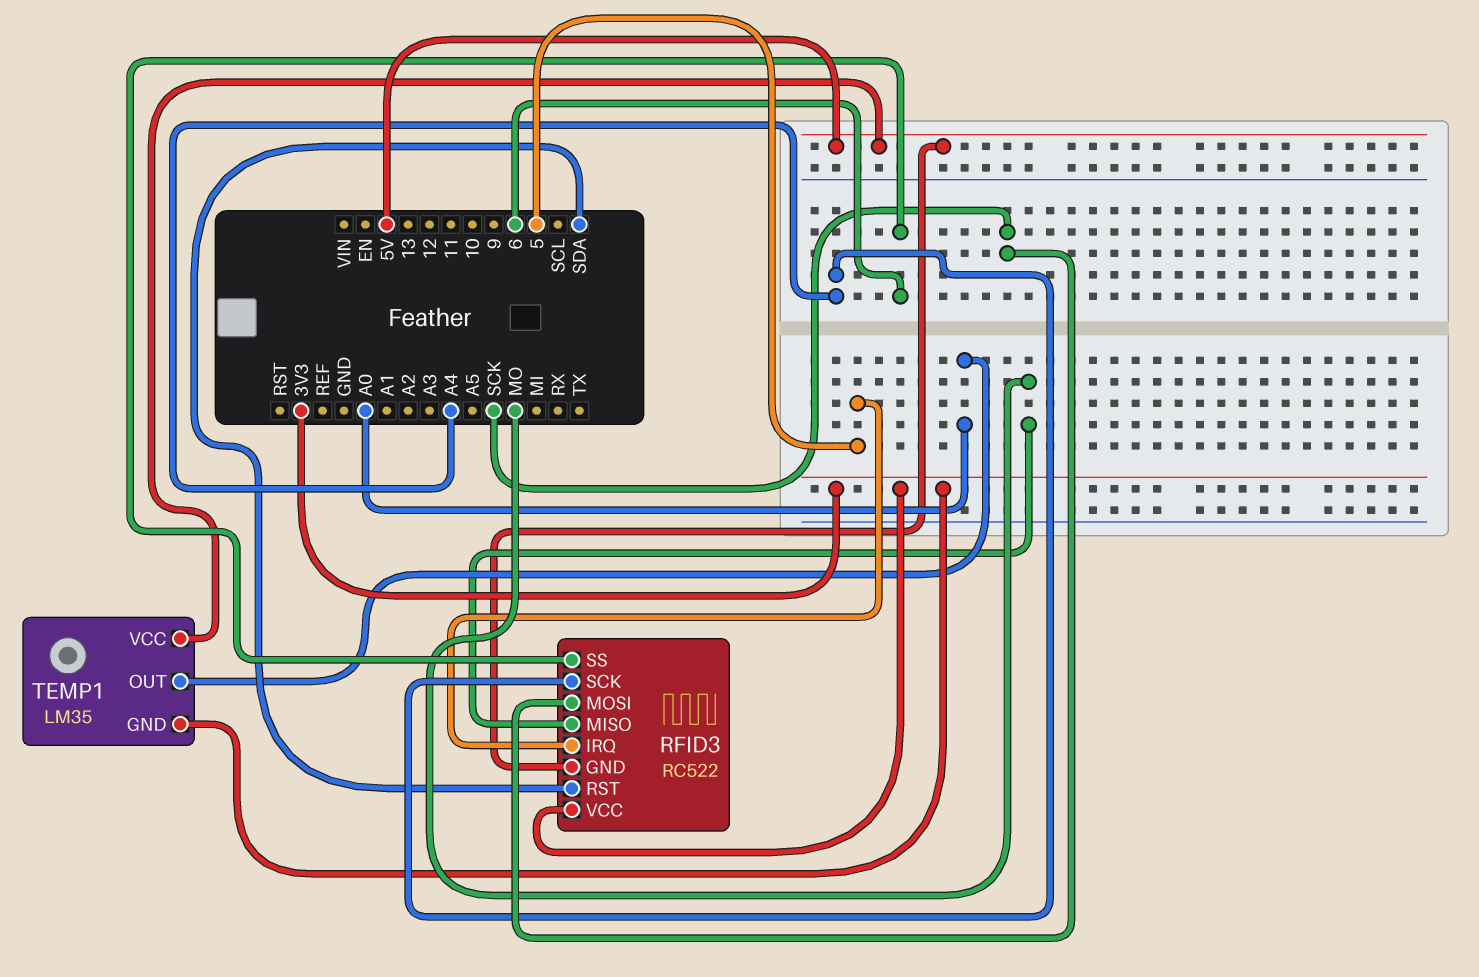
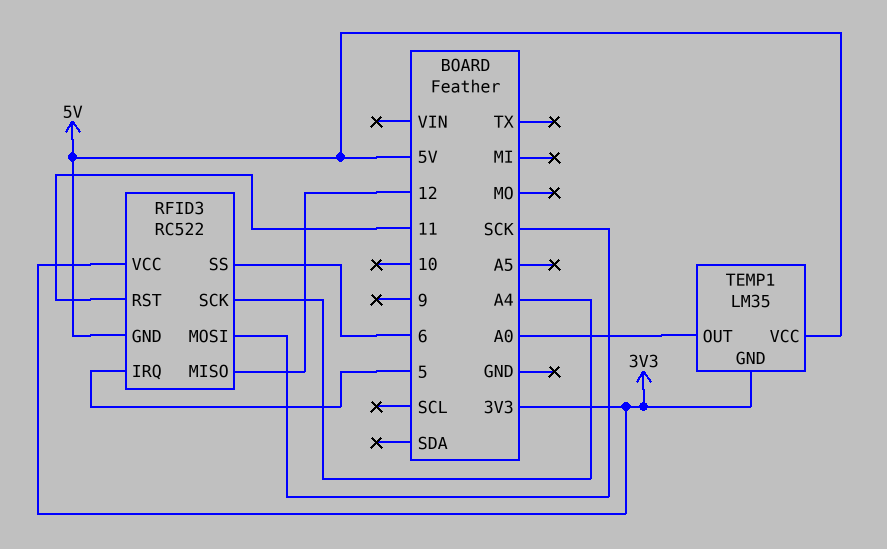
RFID3 pin MISO: MO -> 12
RFID3 pin RST: SDA -> 11

